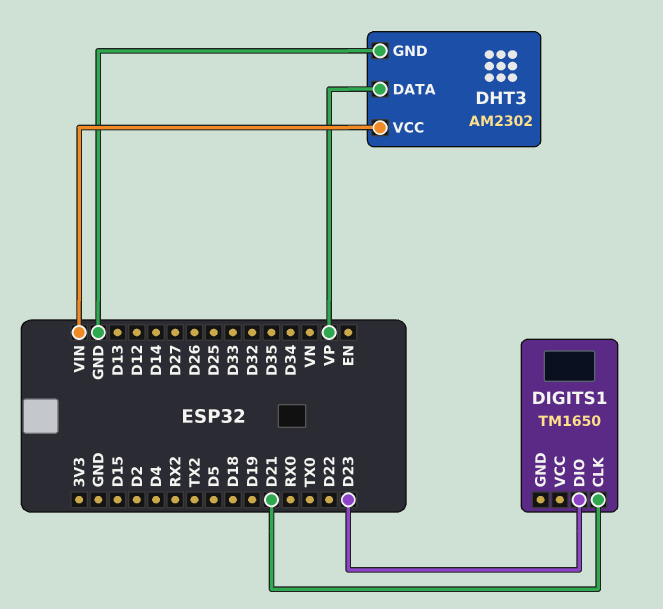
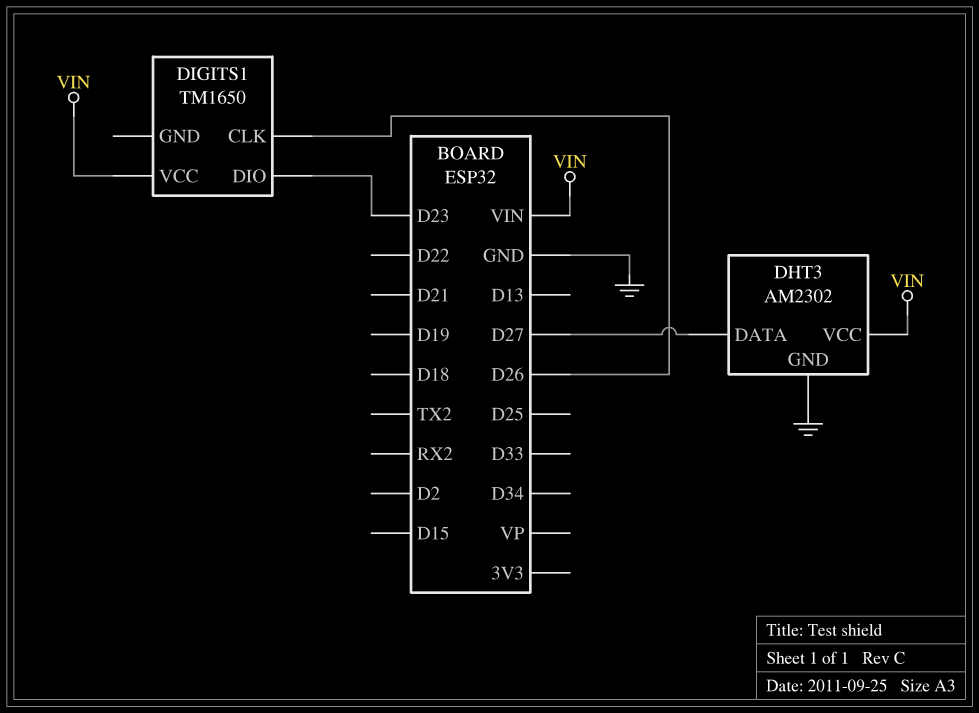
DHT3 pin DATA: VP -> D27
DIGITS1 pin CLK: D21 -> D26
DIGITS1 pin VCC: none -> VIN

